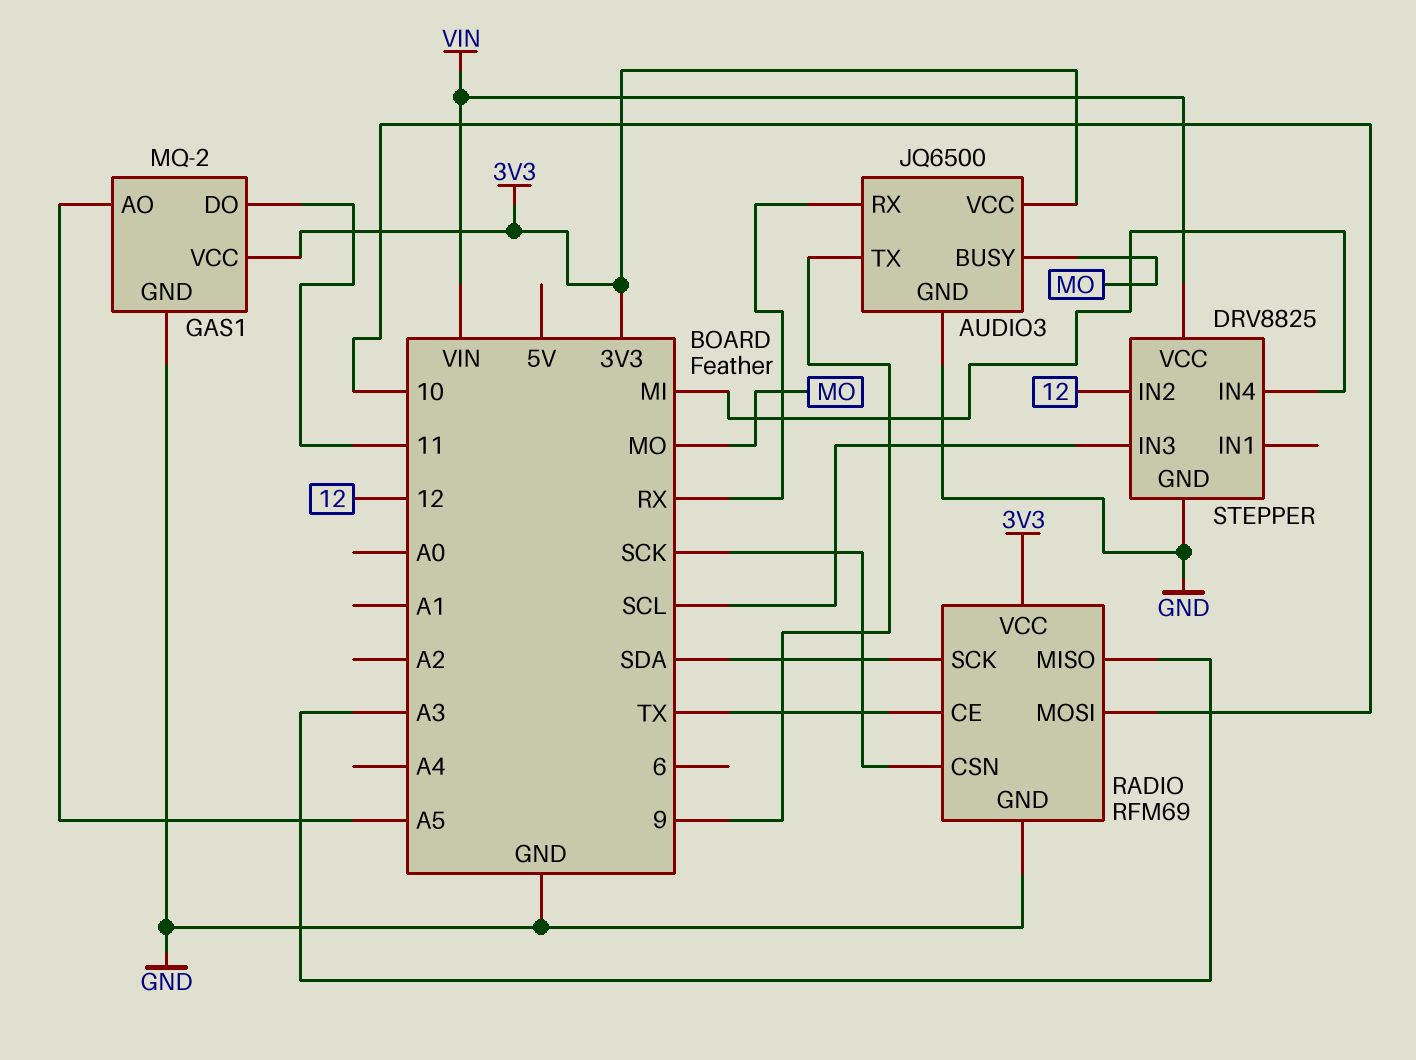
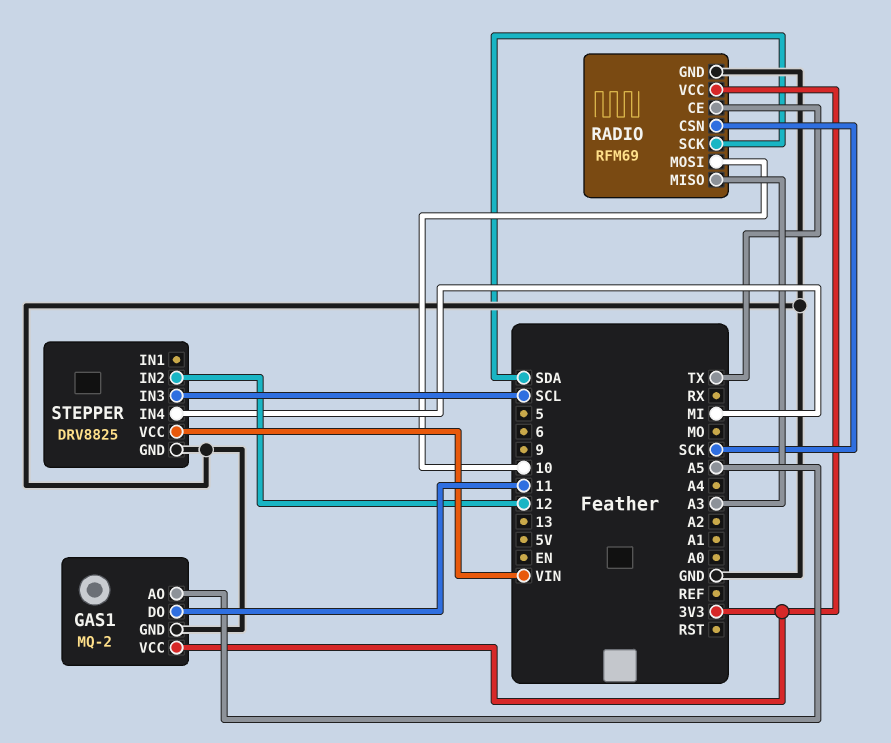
AUDIO3: JQ6500 -> none
AUDIO3 pin BUSY: MO -> none
AUDIO3 pin GND: GND -> none
AUDIO3 pin RX: RX -> none
AUDIO3 pin TX: 9 -> none
AUDIO3 pin VCC: 3V3 -> none

